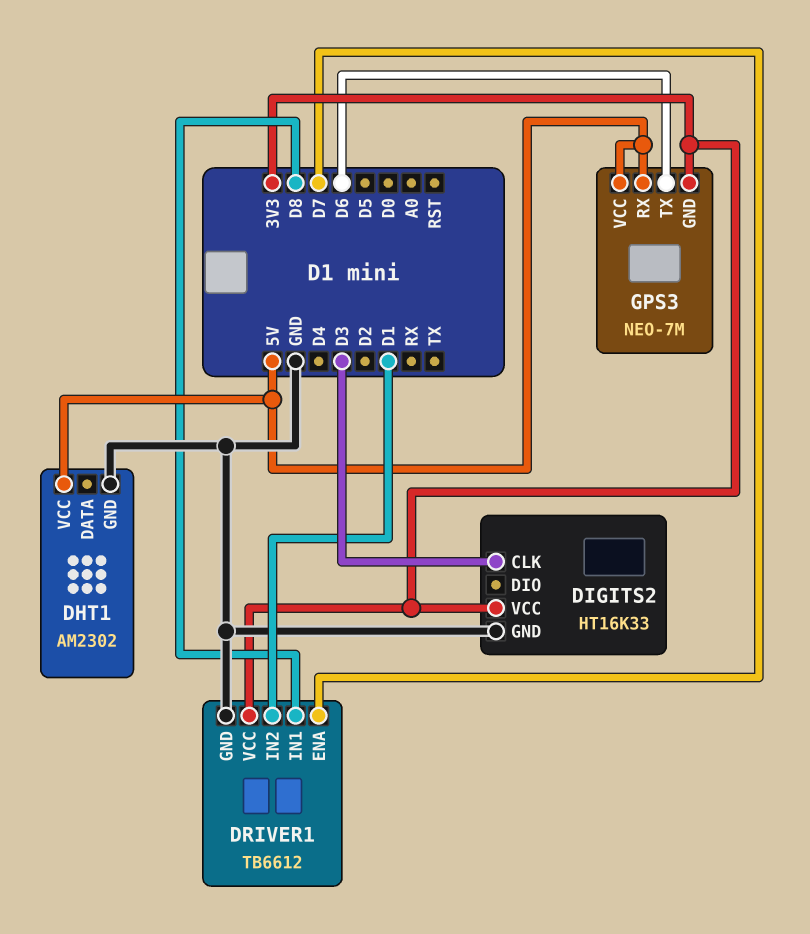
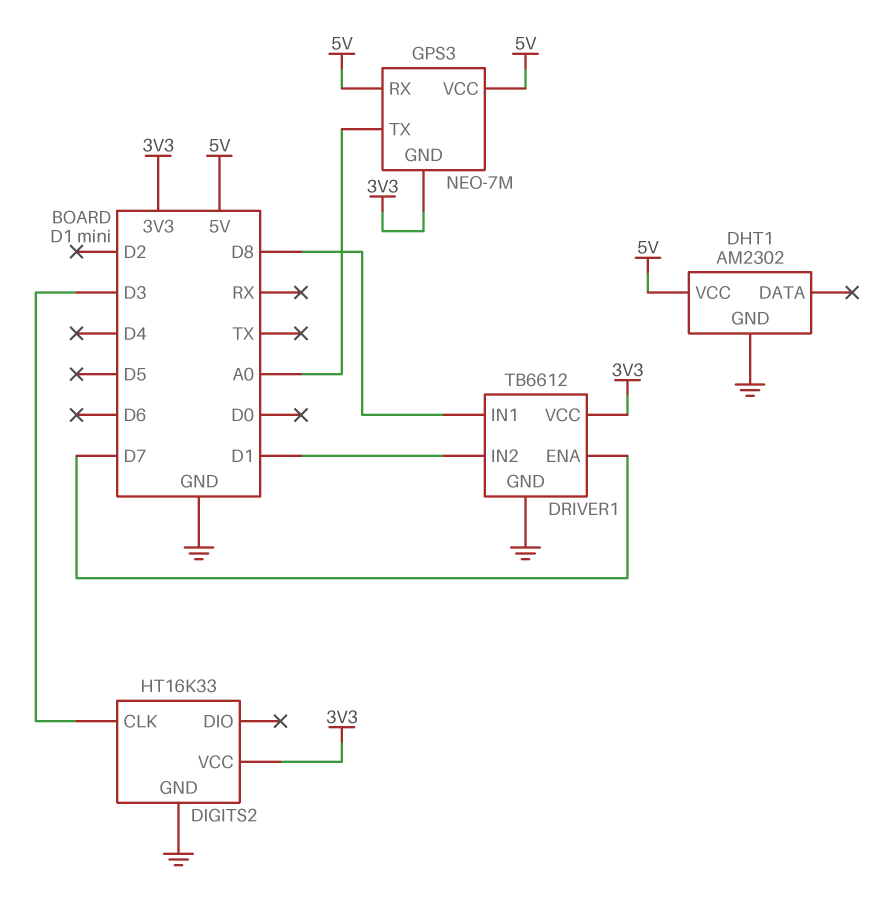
GPS3 pin TX: D6 -> A0

